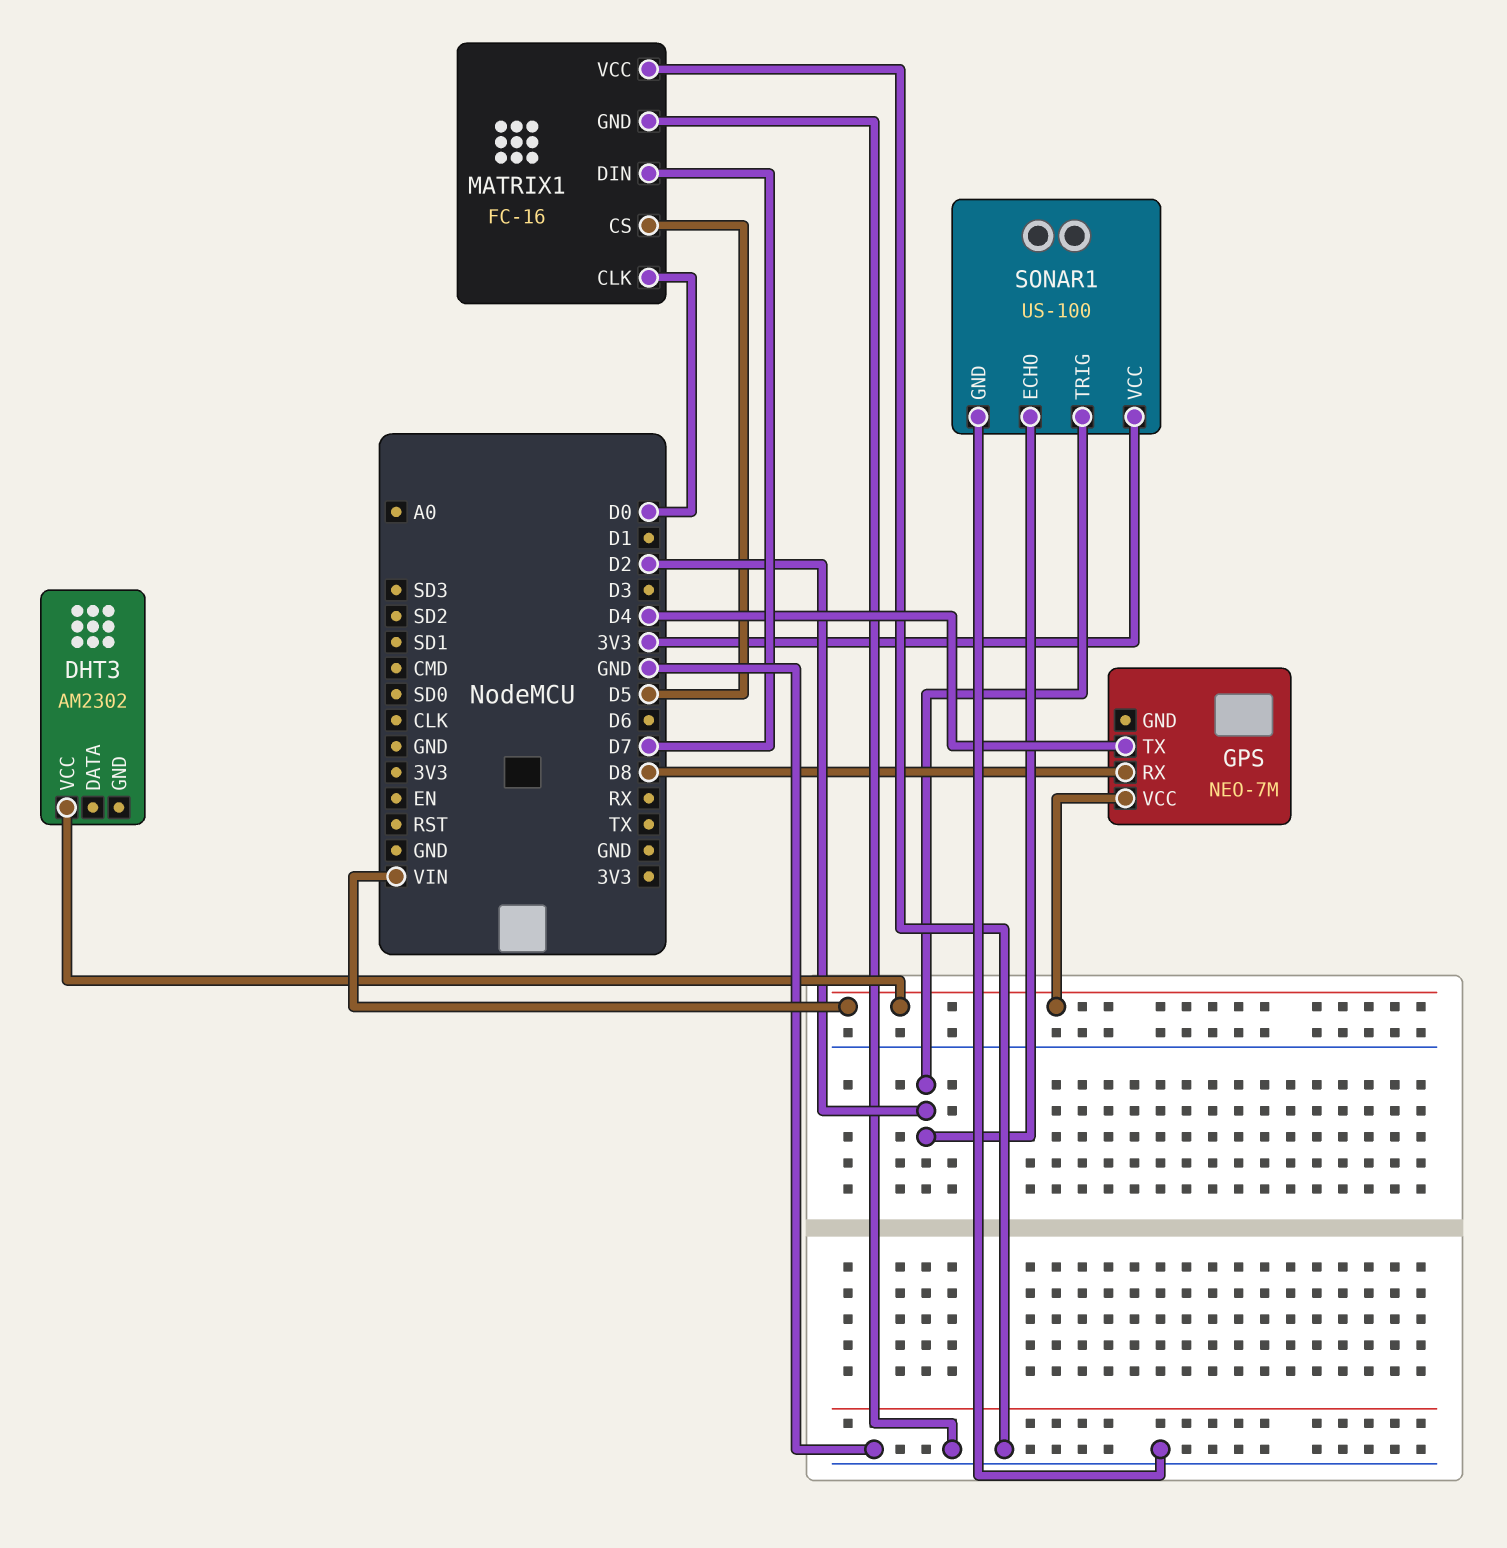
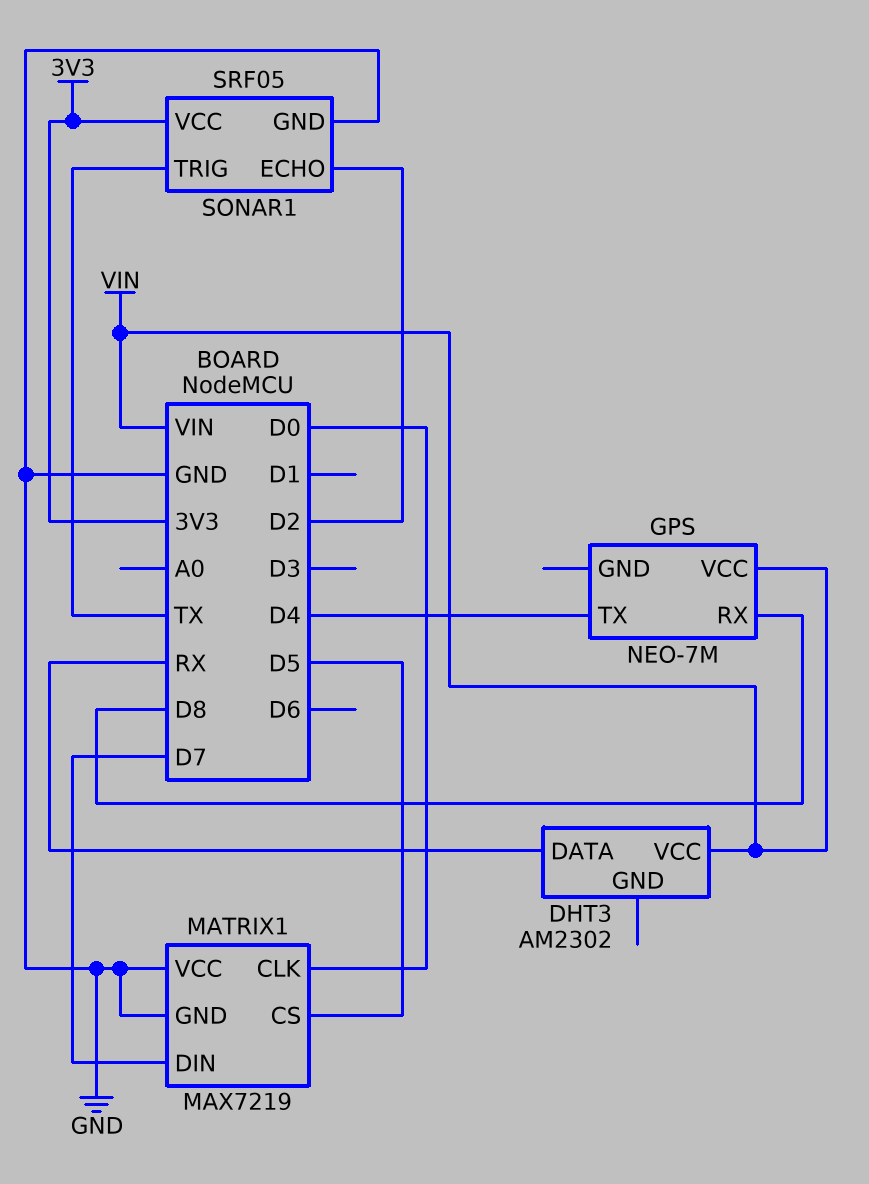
DHT3 pin DATA: none -> RX
MATRIX1: FC-16 -> MAX7219
SONAR1: US-100 -> SRF05
SONAR1 pin TRIG: D2 -> TX

